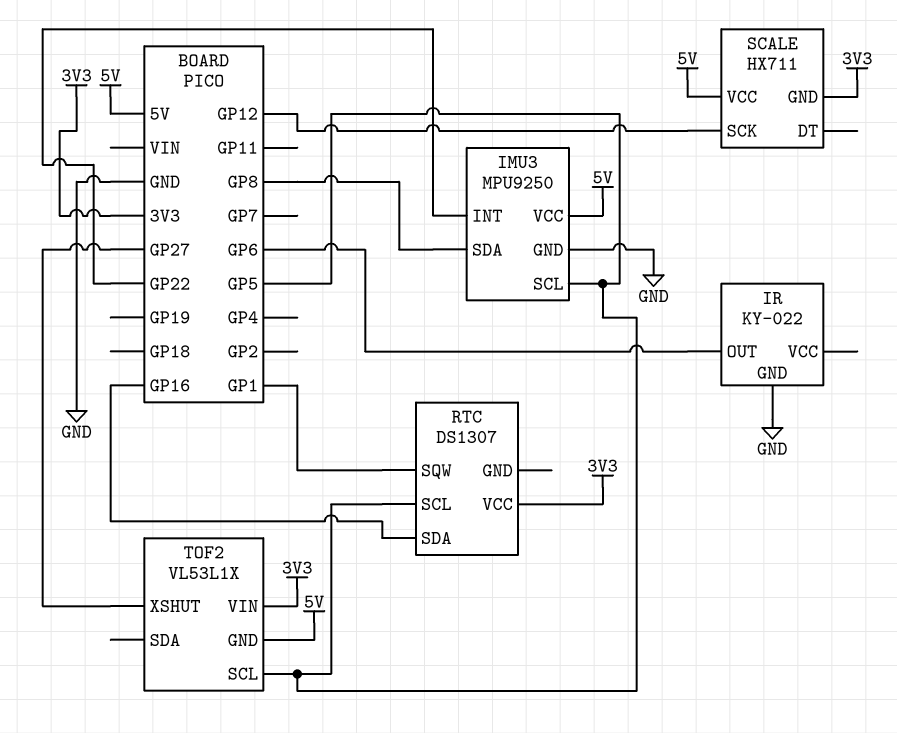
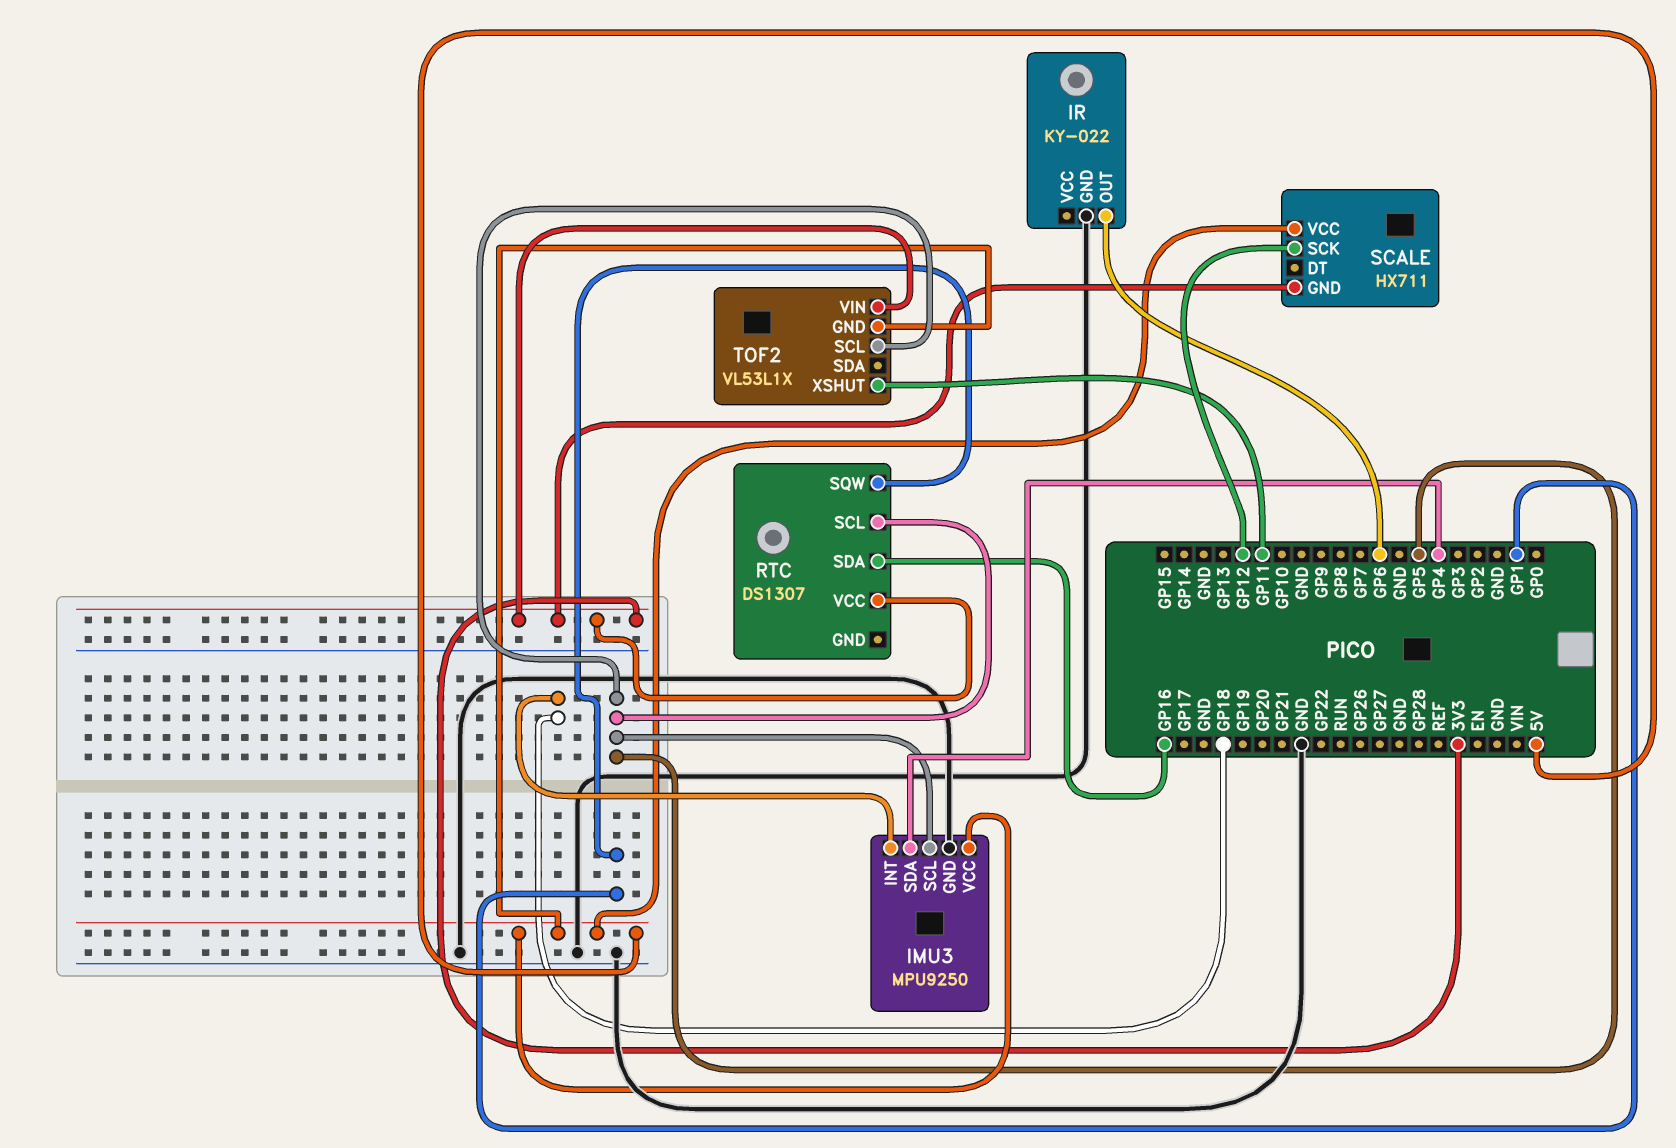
IMU3 pin INT: GP22 -> GP18
IMU3 pin SDA: GP8 -> GP4
TOF2 pin XSHUT: GP27 -> GP11

